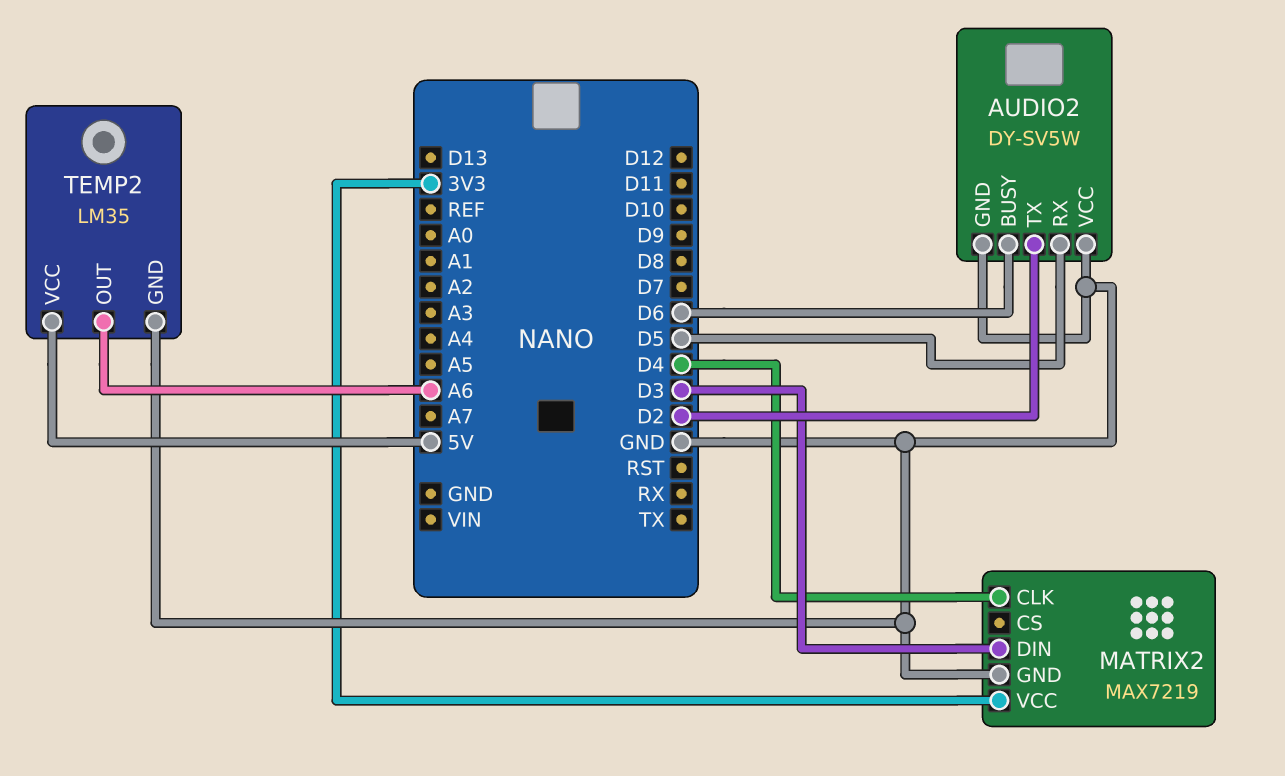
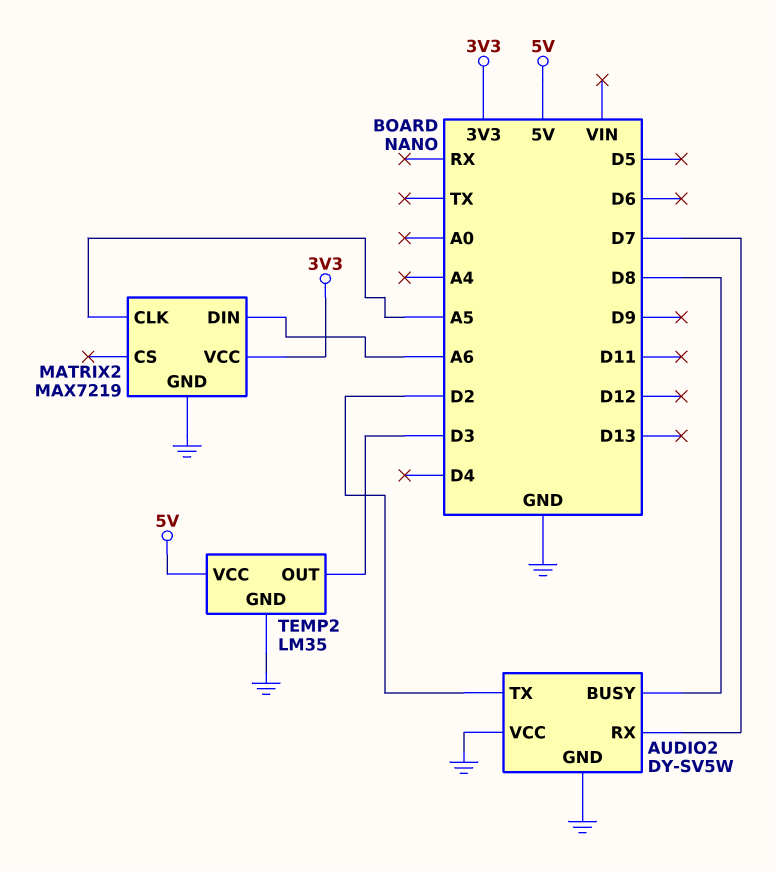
AUDIO2 pin BUSY: D6 -> D8
AUDIO2 pin RX: D5 -> D7
MATRIX2 pin CLK: D4 -> A5
MATRIX2 pin DIN: D3 -> A6
TEMP2 pin OUT: A6 -> D3

